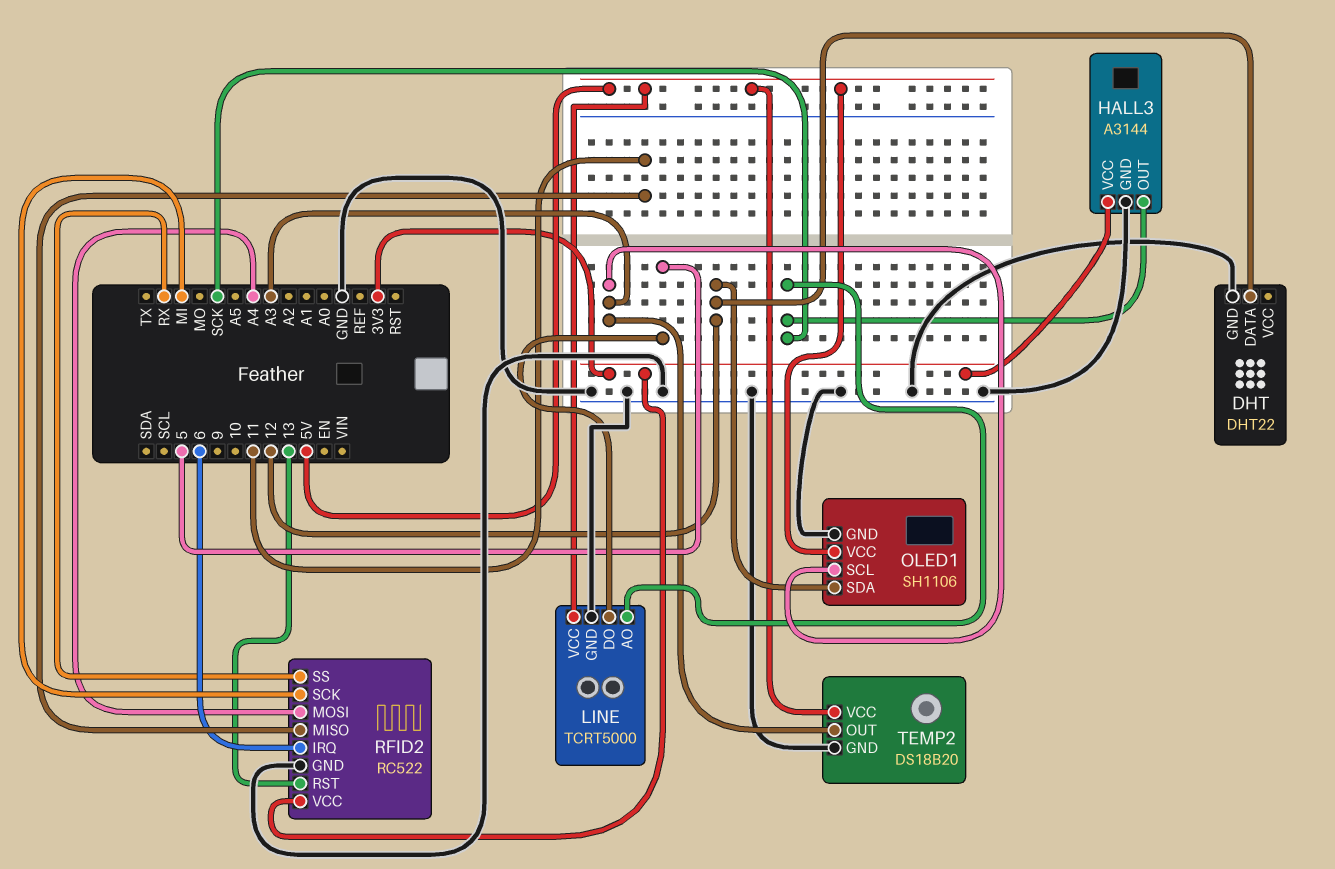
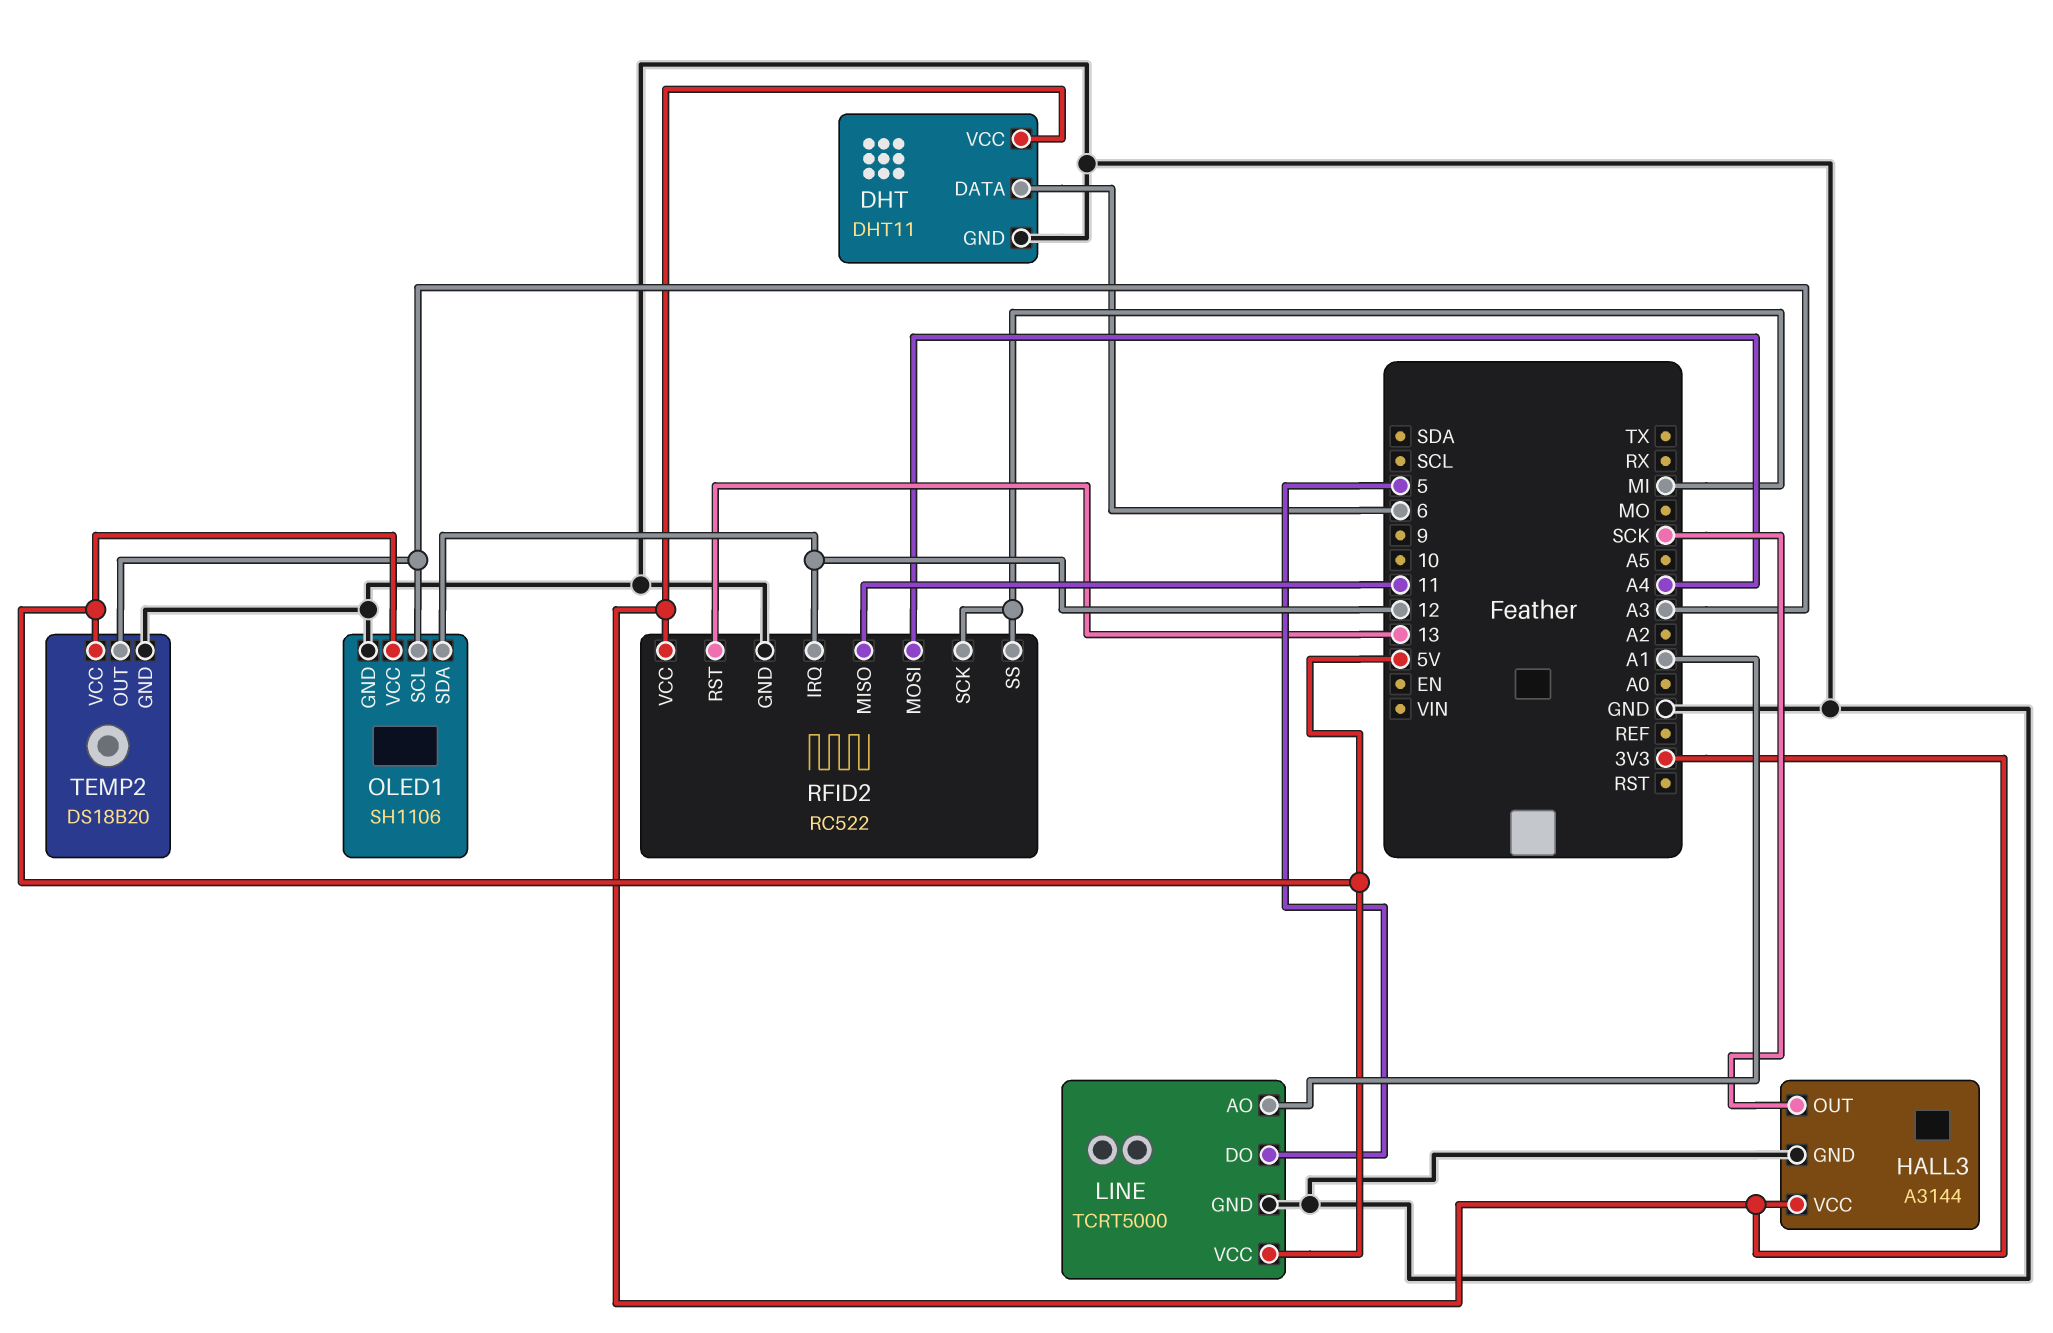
DHT: DHT22 -> DHT11
DHT pin DATA: 12 -> 6
DHT pin VCC: none -> 3V3
LINE pin AO: SCK -> A1
RFID2 pin IRQ: 6 -> 12
RFID2 pin SS: RX -> MI

